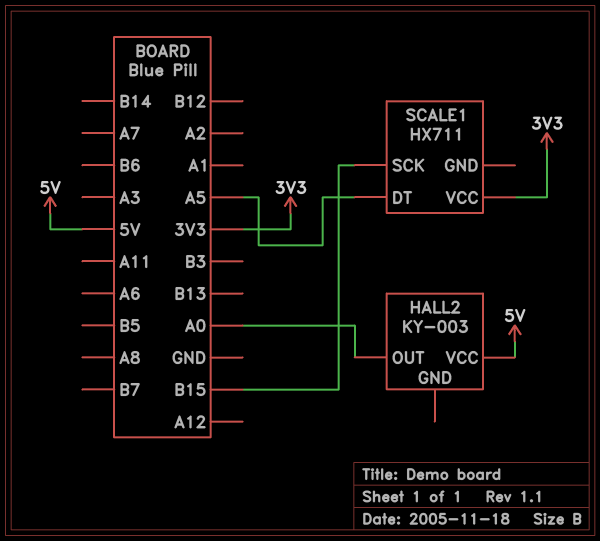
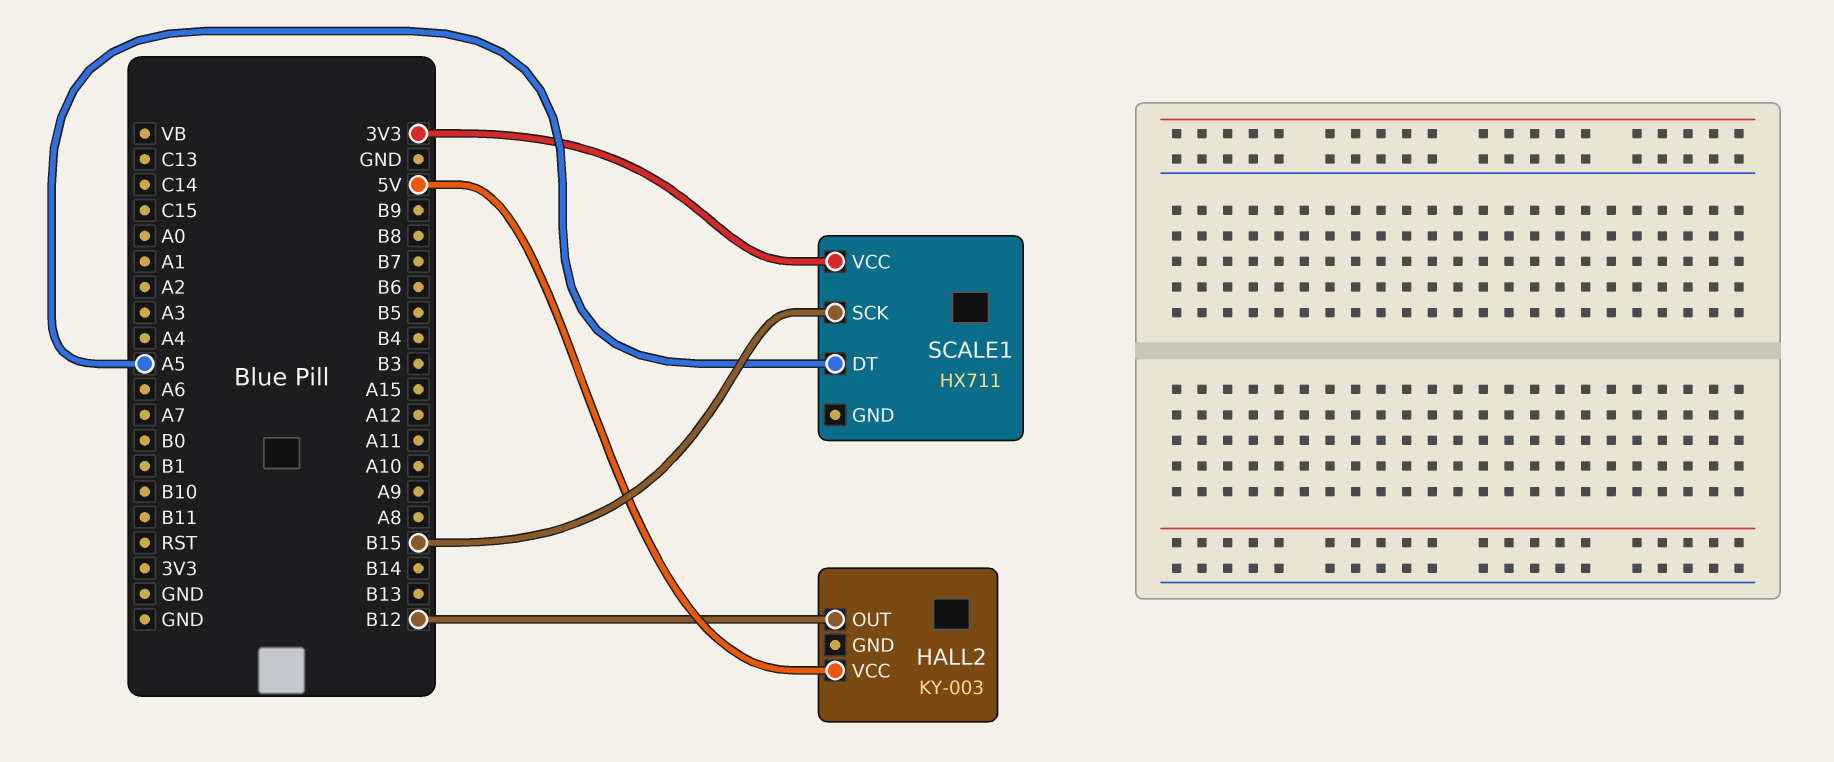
HALL2 pin OUT: A0 -> B12

